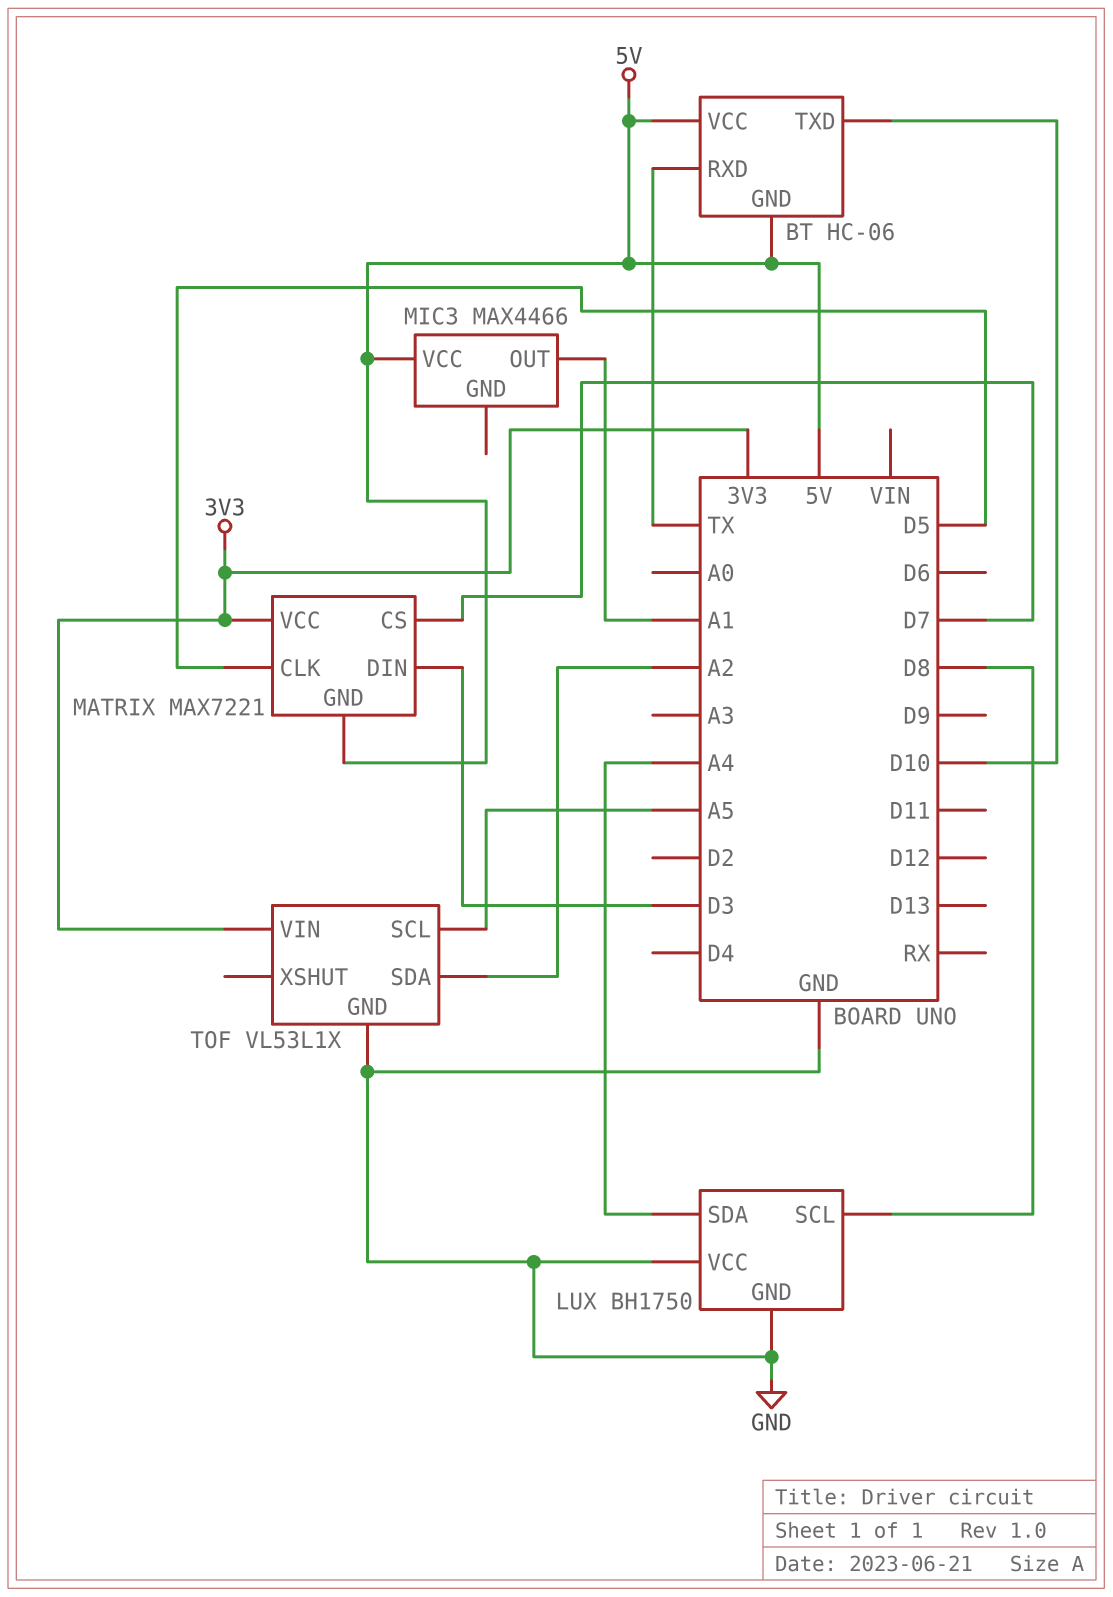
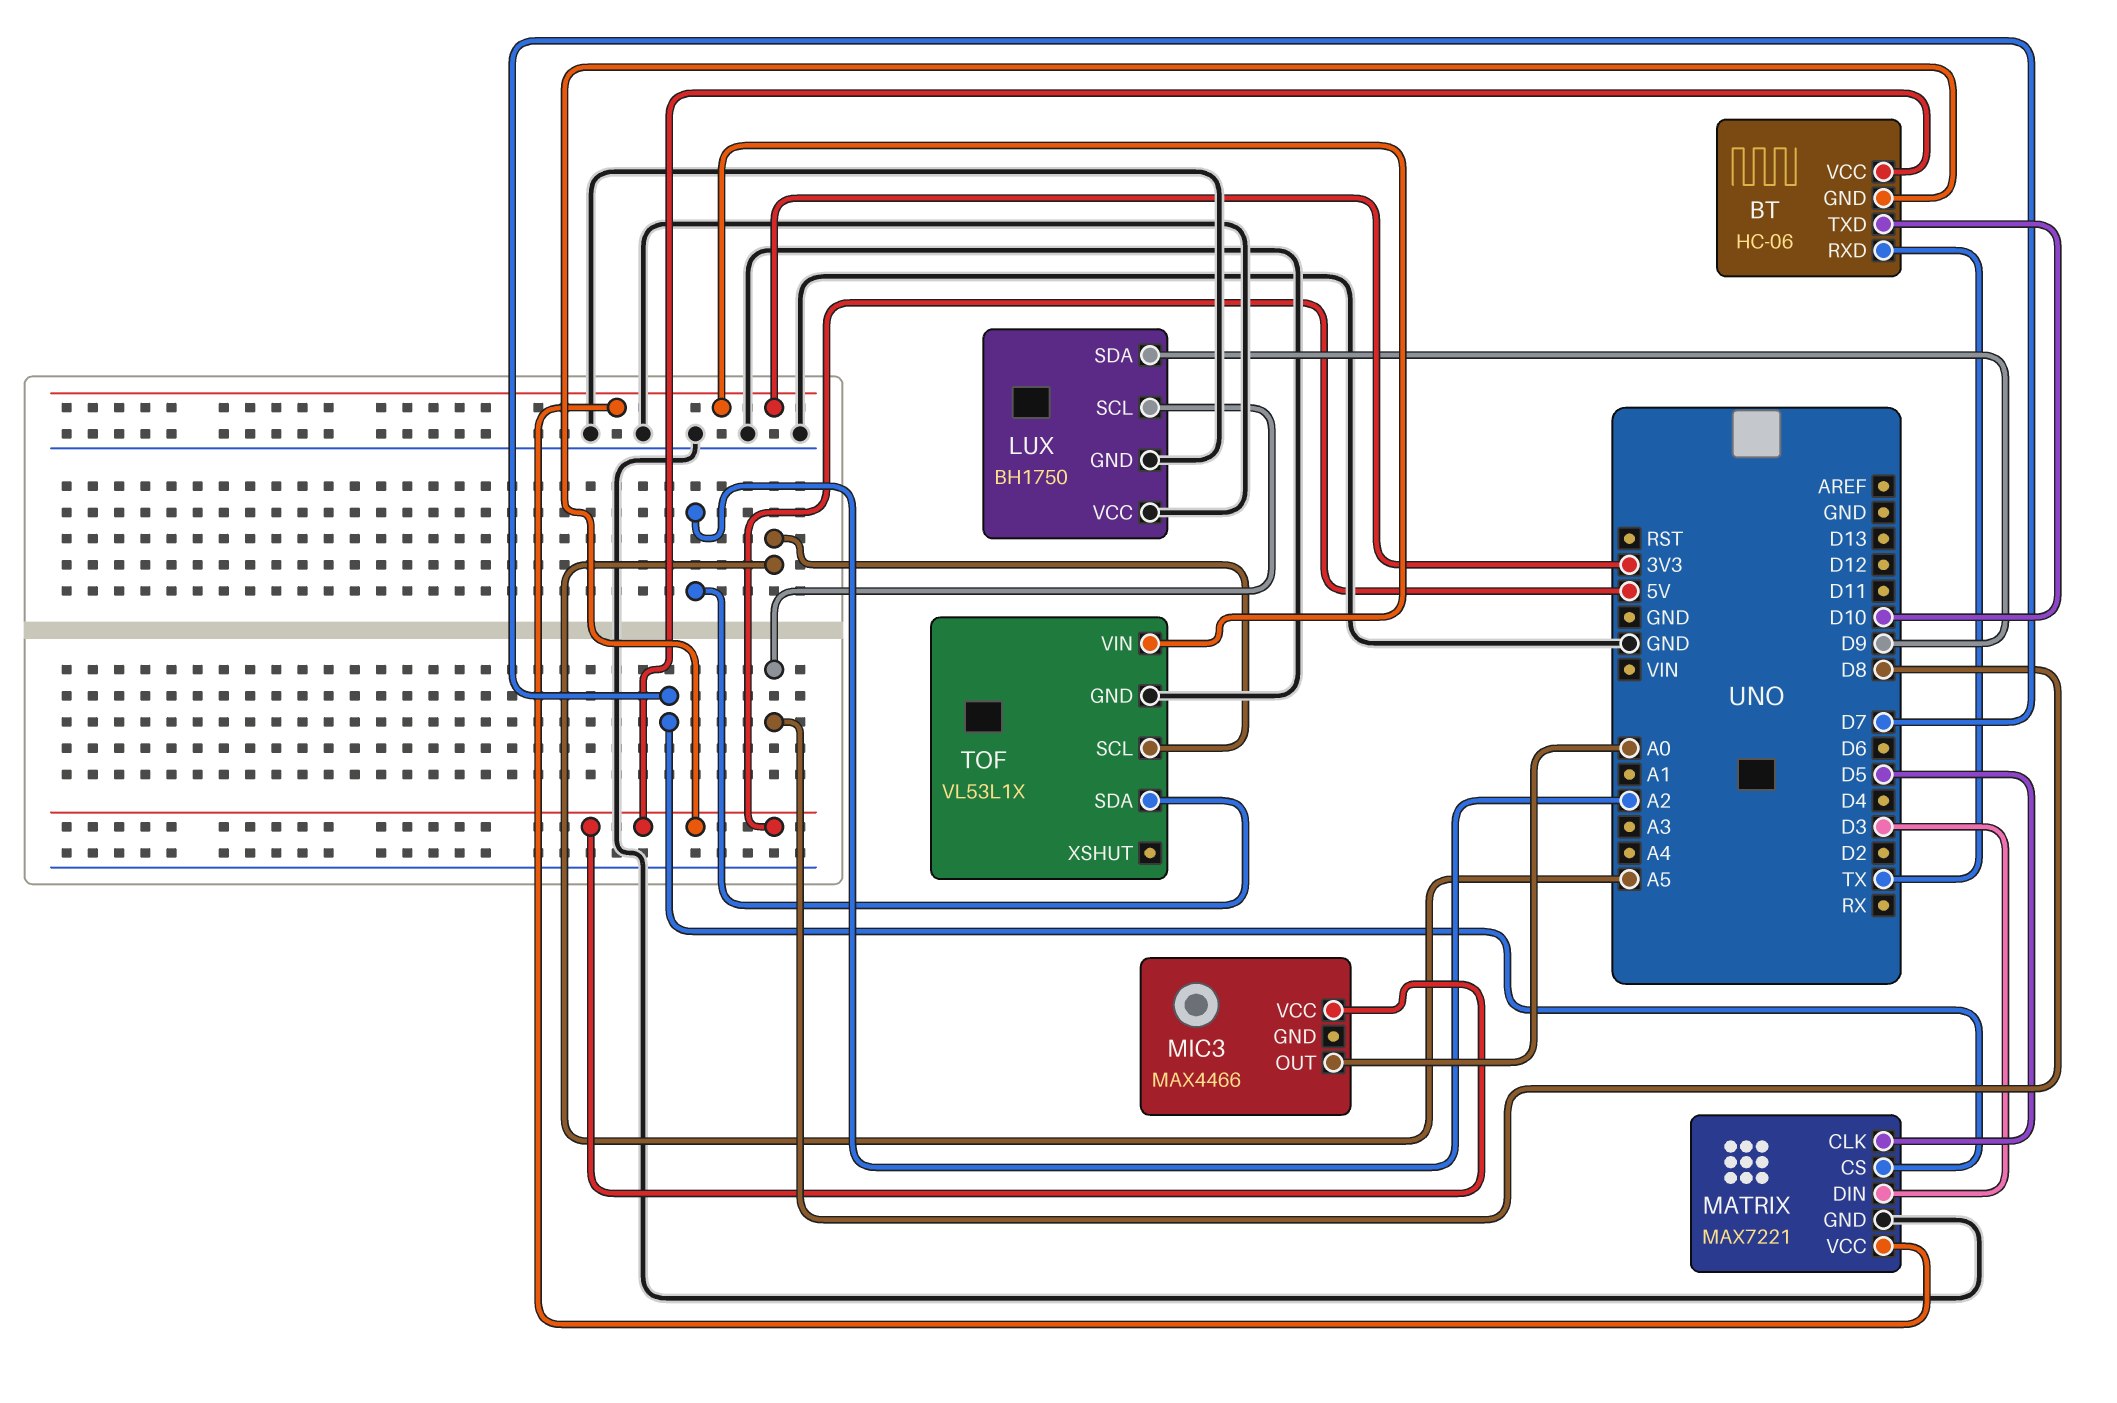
LUX pin SDA: A4 -> D9
MATRIX pin GND: 5V -> GND
MIC3 pin OUT: A1 -> A0

